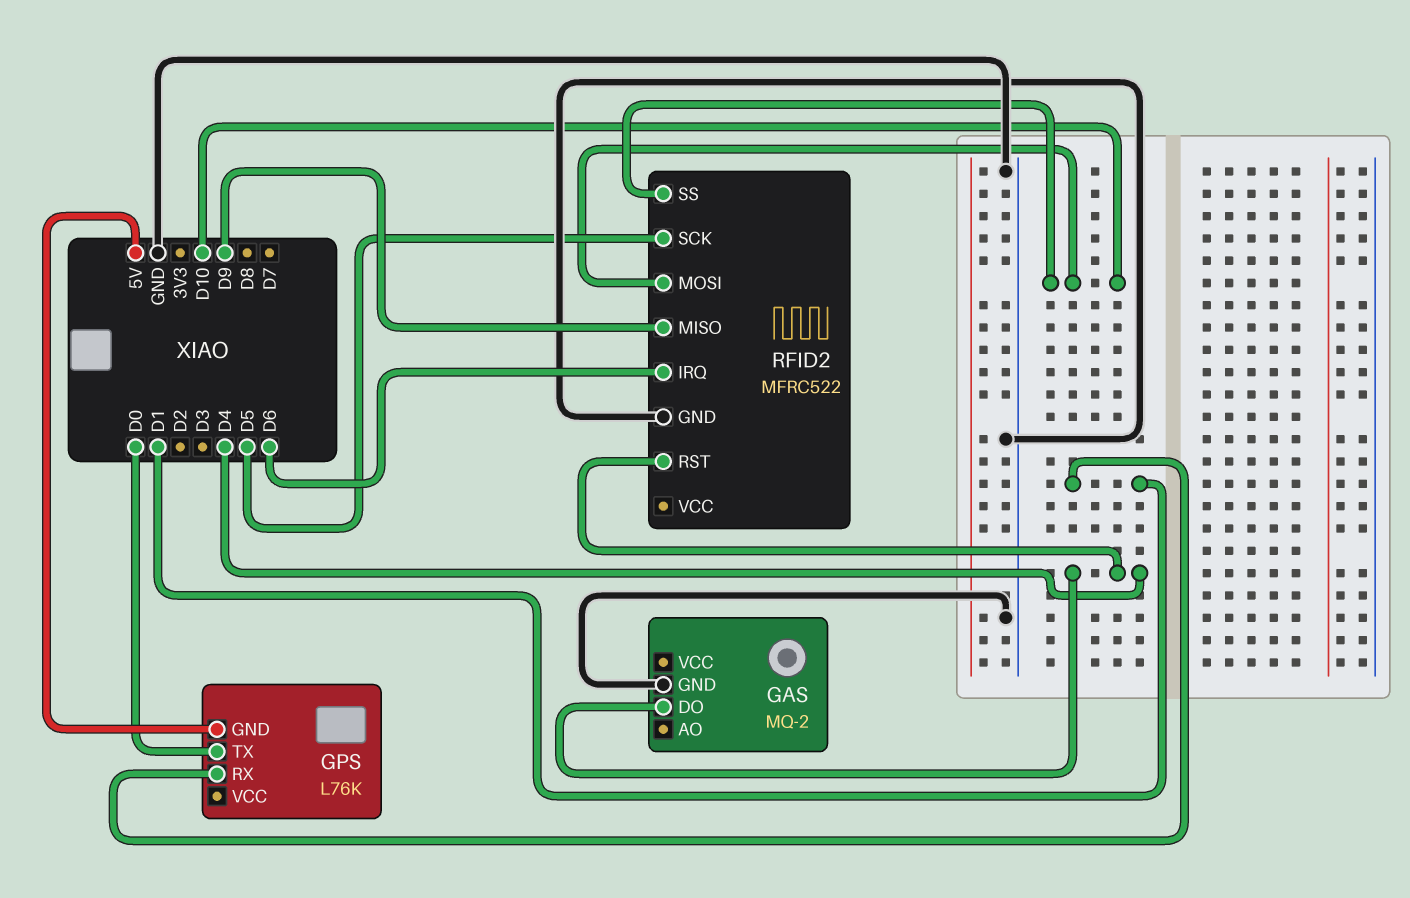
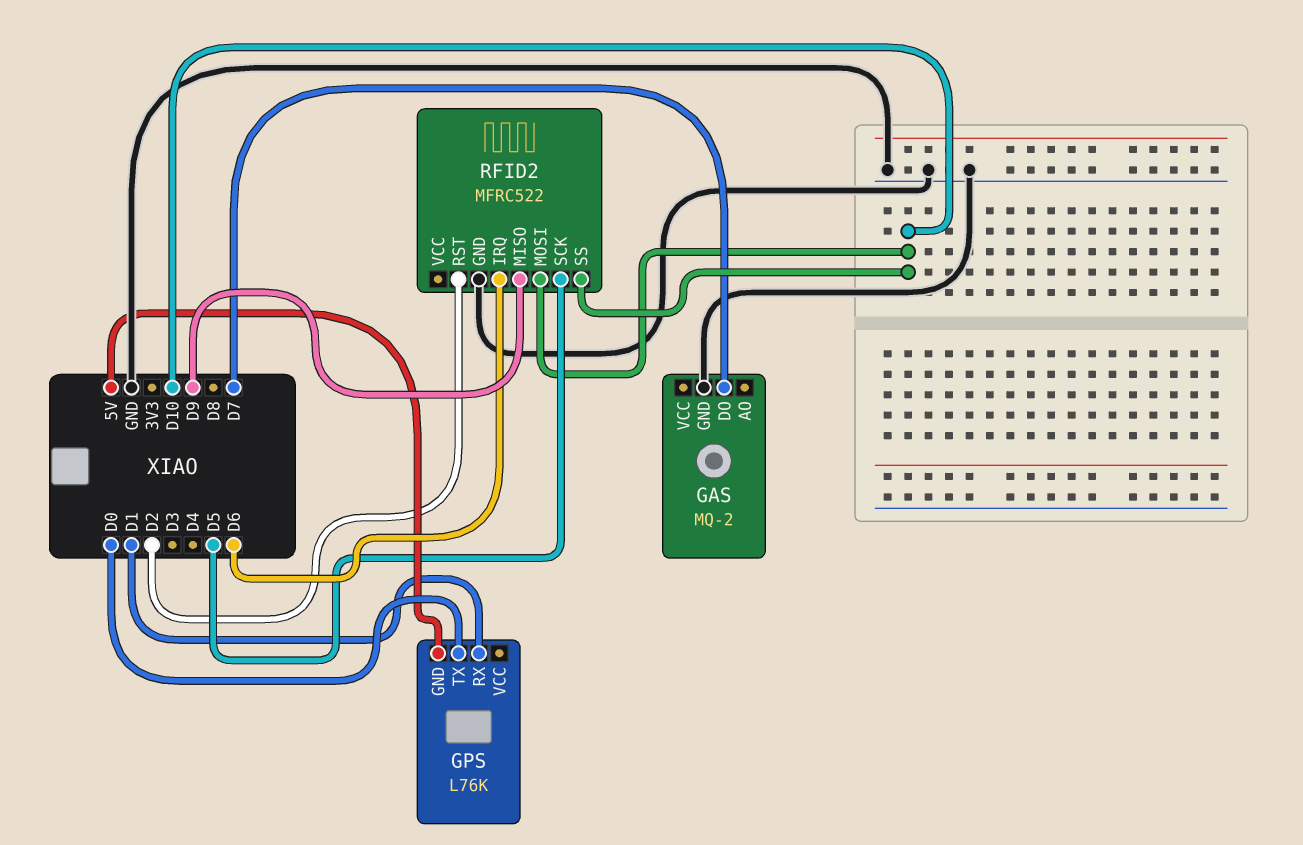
GAS pin DO: D4 -> D7
RFID2 pin RST: D4 -> D2

